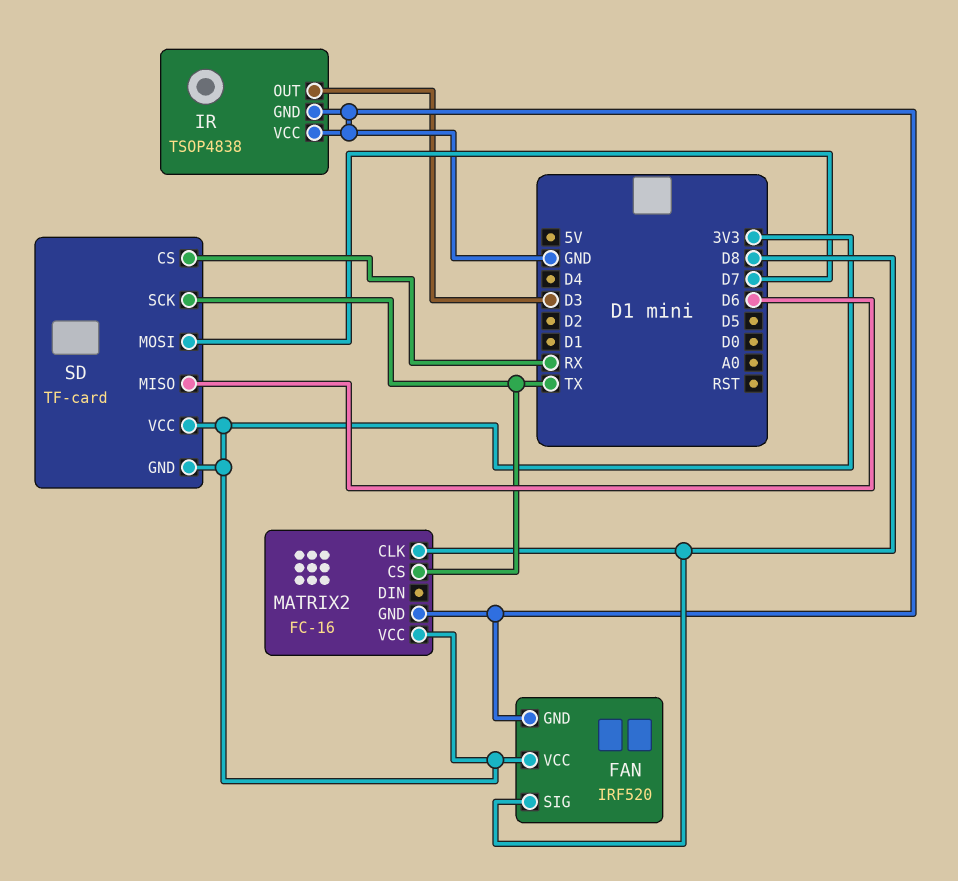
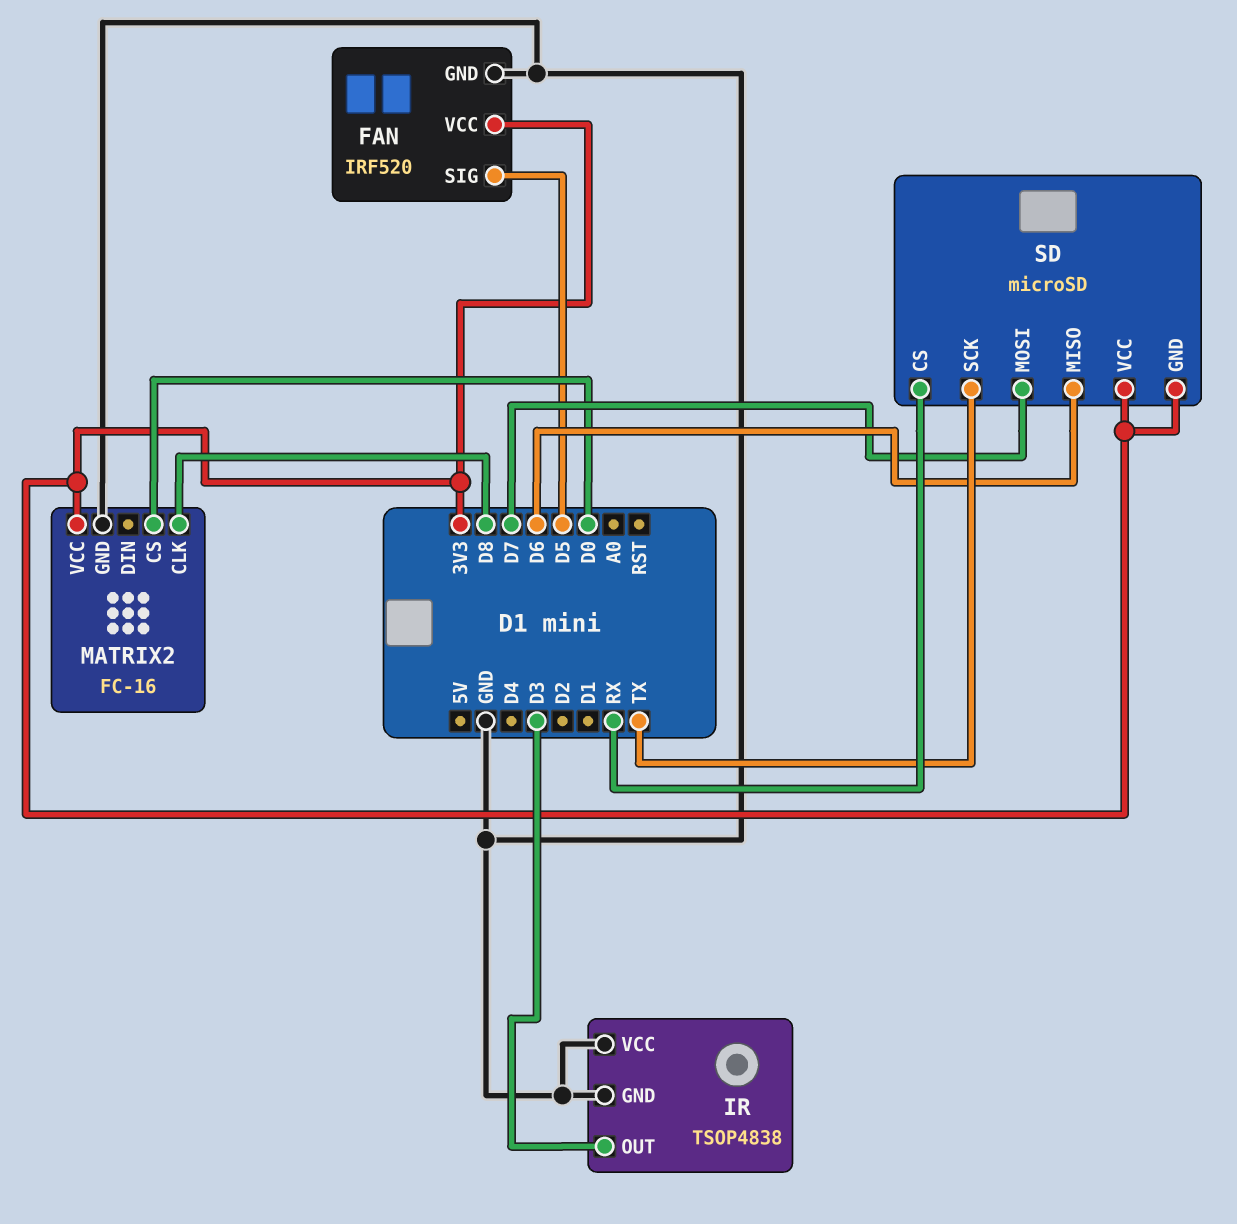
FAN pin SIG: D8 -> D5
MATRIX2 pin CS: TX -> D0
SD: TF-card -> microSD

